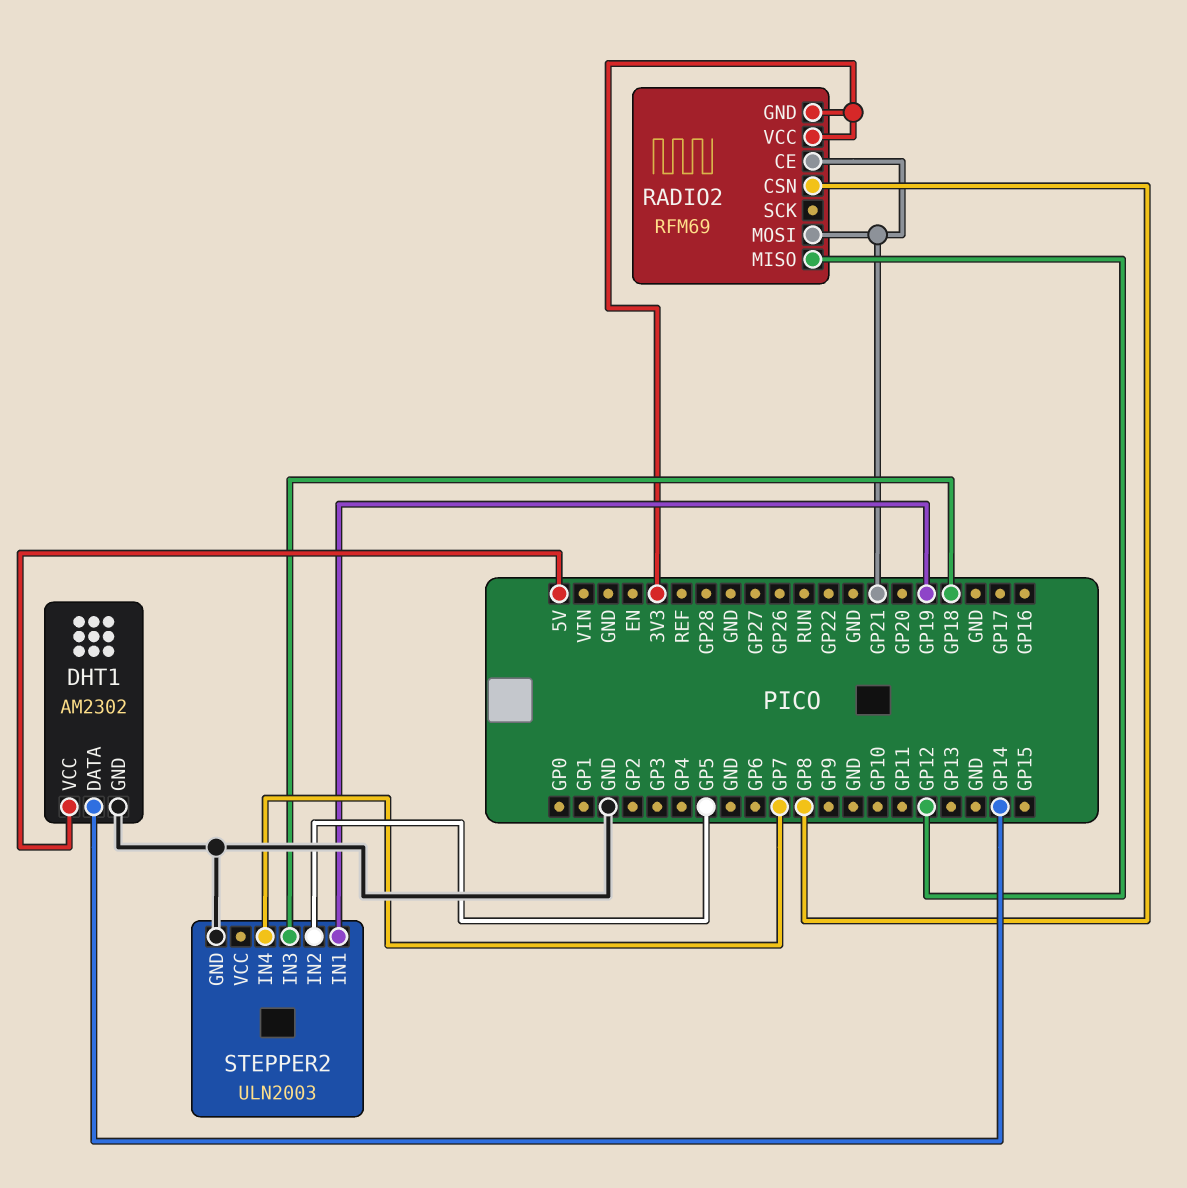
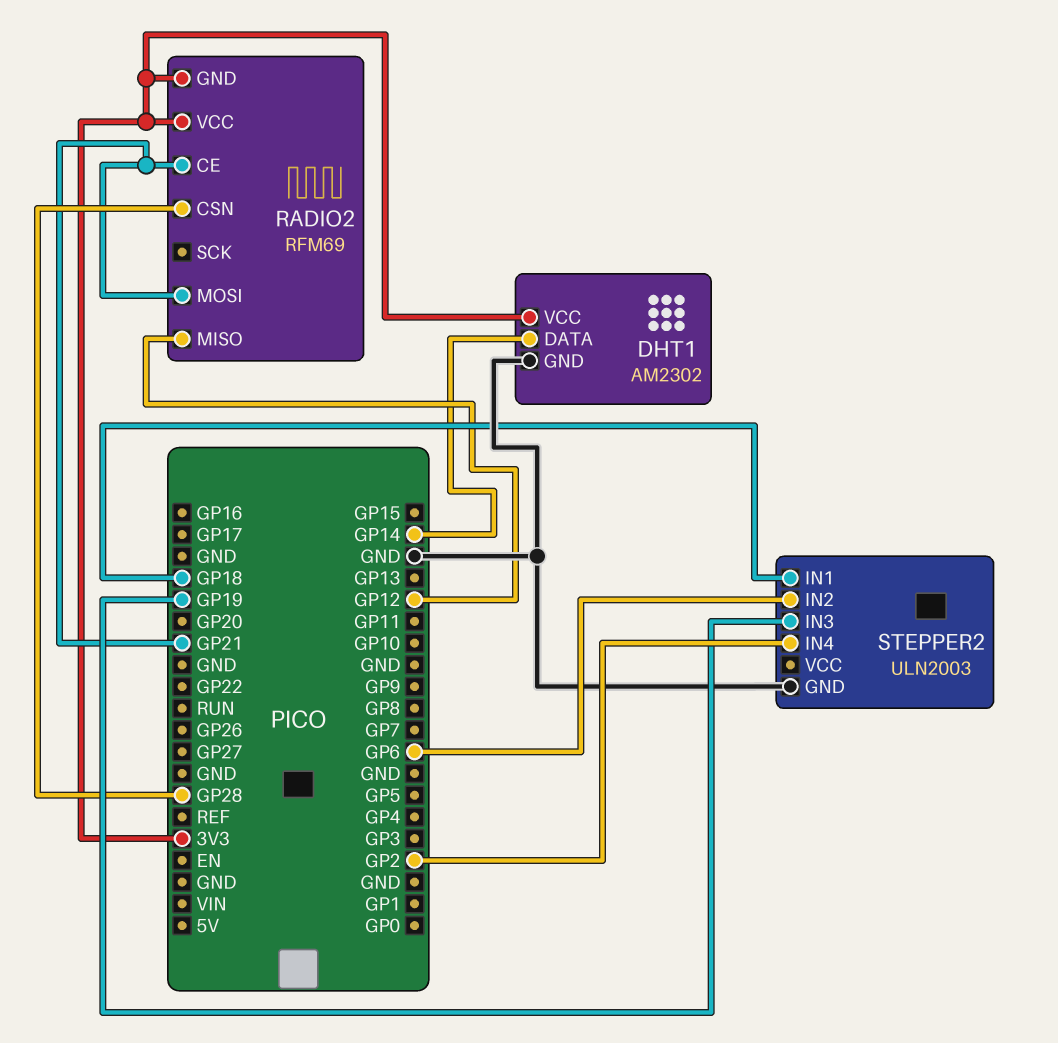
DHT1 pin VCC: 5V -> 3V3
RADIO2 pin CSN: GP8 -> GP28
STEPPER2 pin IN1: GP19 -> GP18
STEPPER2 pin IN2: GP5 -> GP6
STEPPER2 pin IN3: GP18 -> GP19
STEPPER2 pin IN4: GP7 -> GP2

